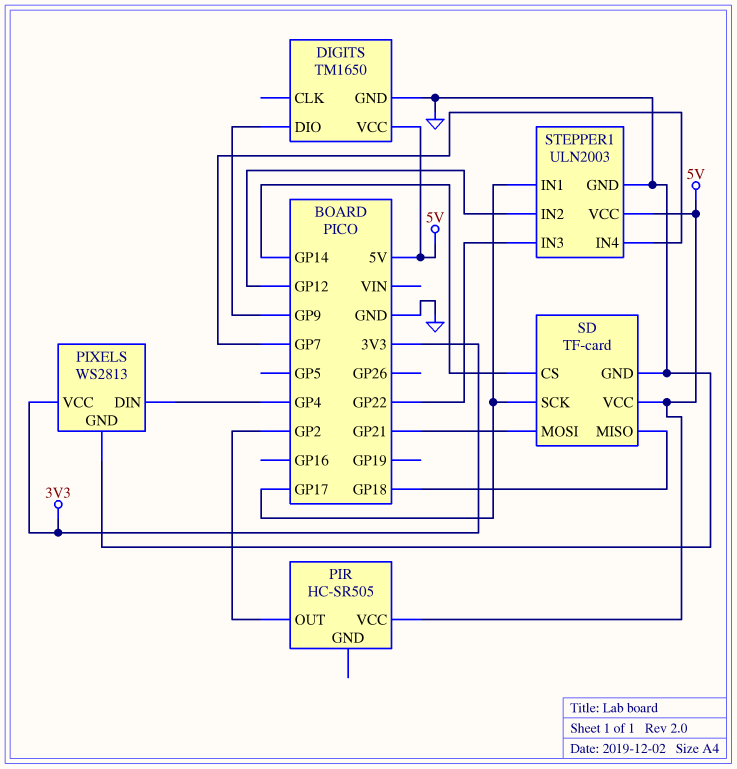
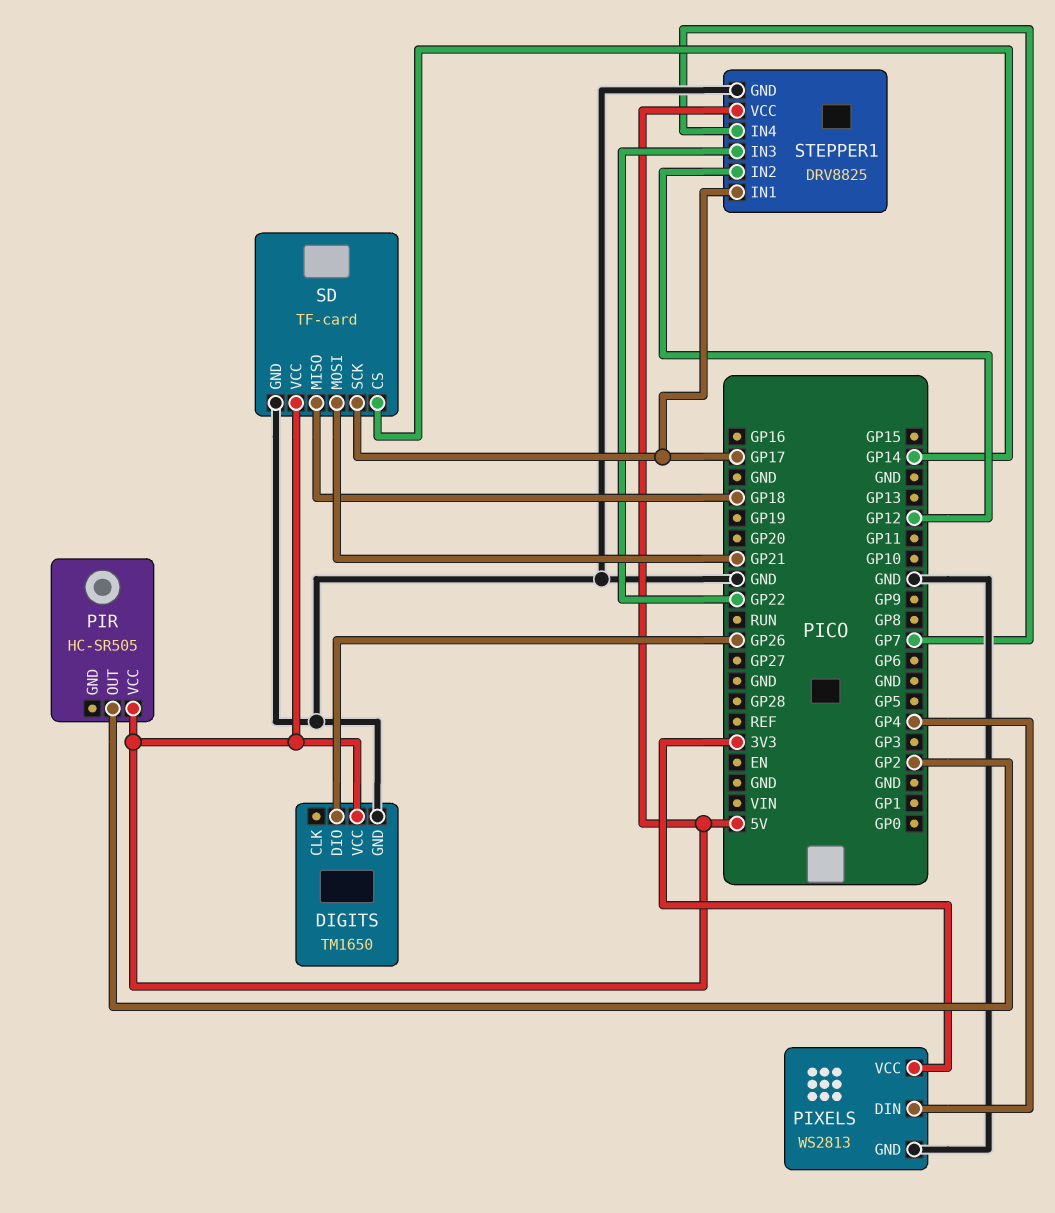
DIGITS pin DIO: GP9 -> GP26
STEPPER1: ULN2003 -> DRV8825

